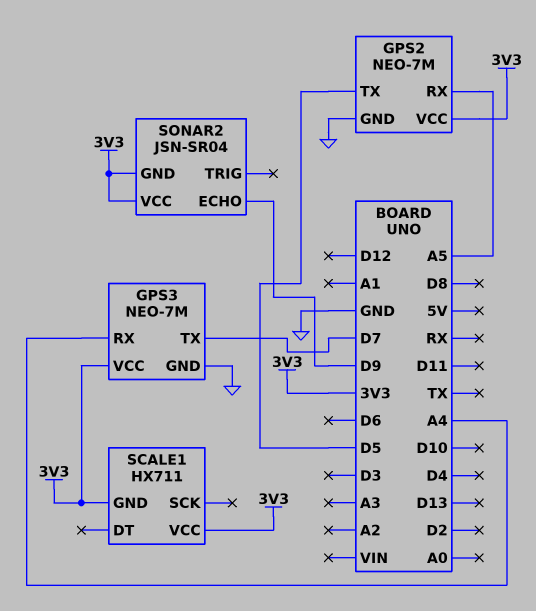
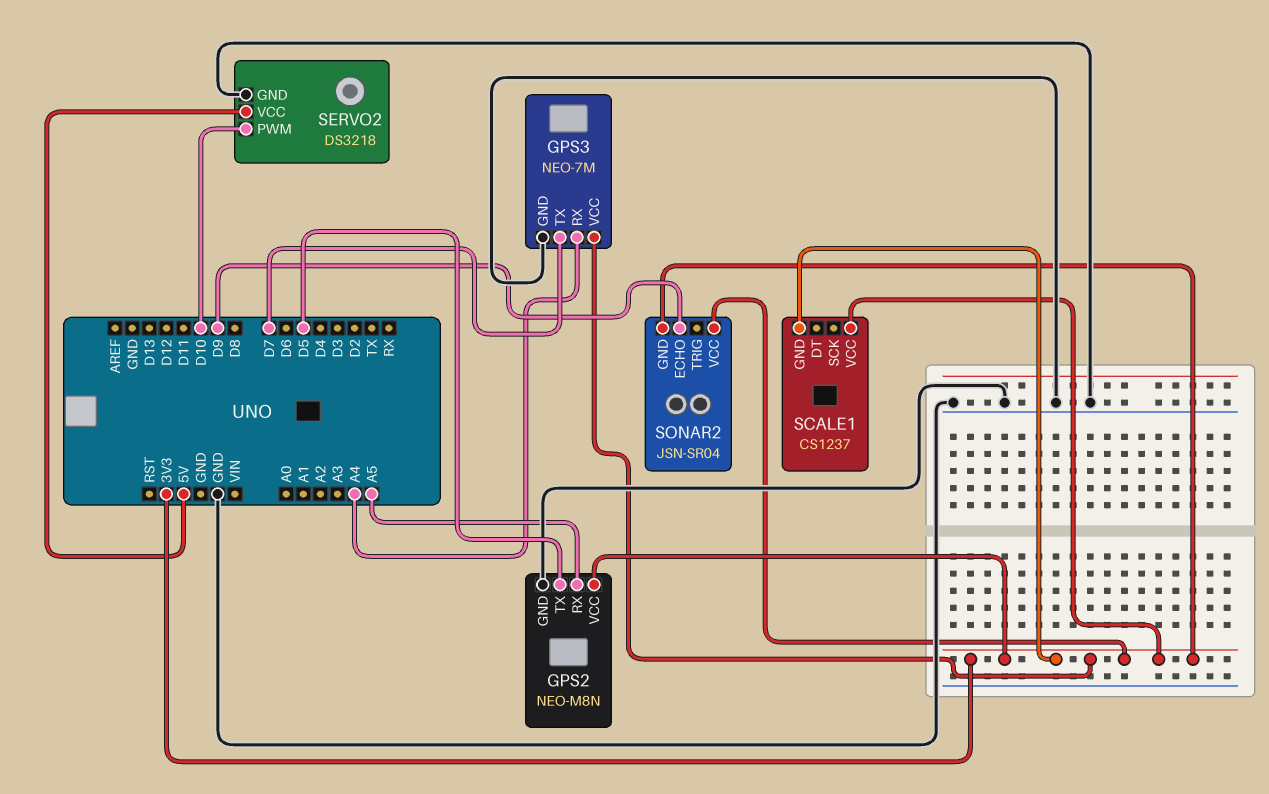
GPS2: NEO-7M -> NEO-M8N
SCALE1: HX711 -> CS1237
SERVO2: none -> DS3218
SERVO2 pin GND: none -> GND
SERVO2 pin PWM: none -> D10
SERVO2 pin VCC: none -> 5V

